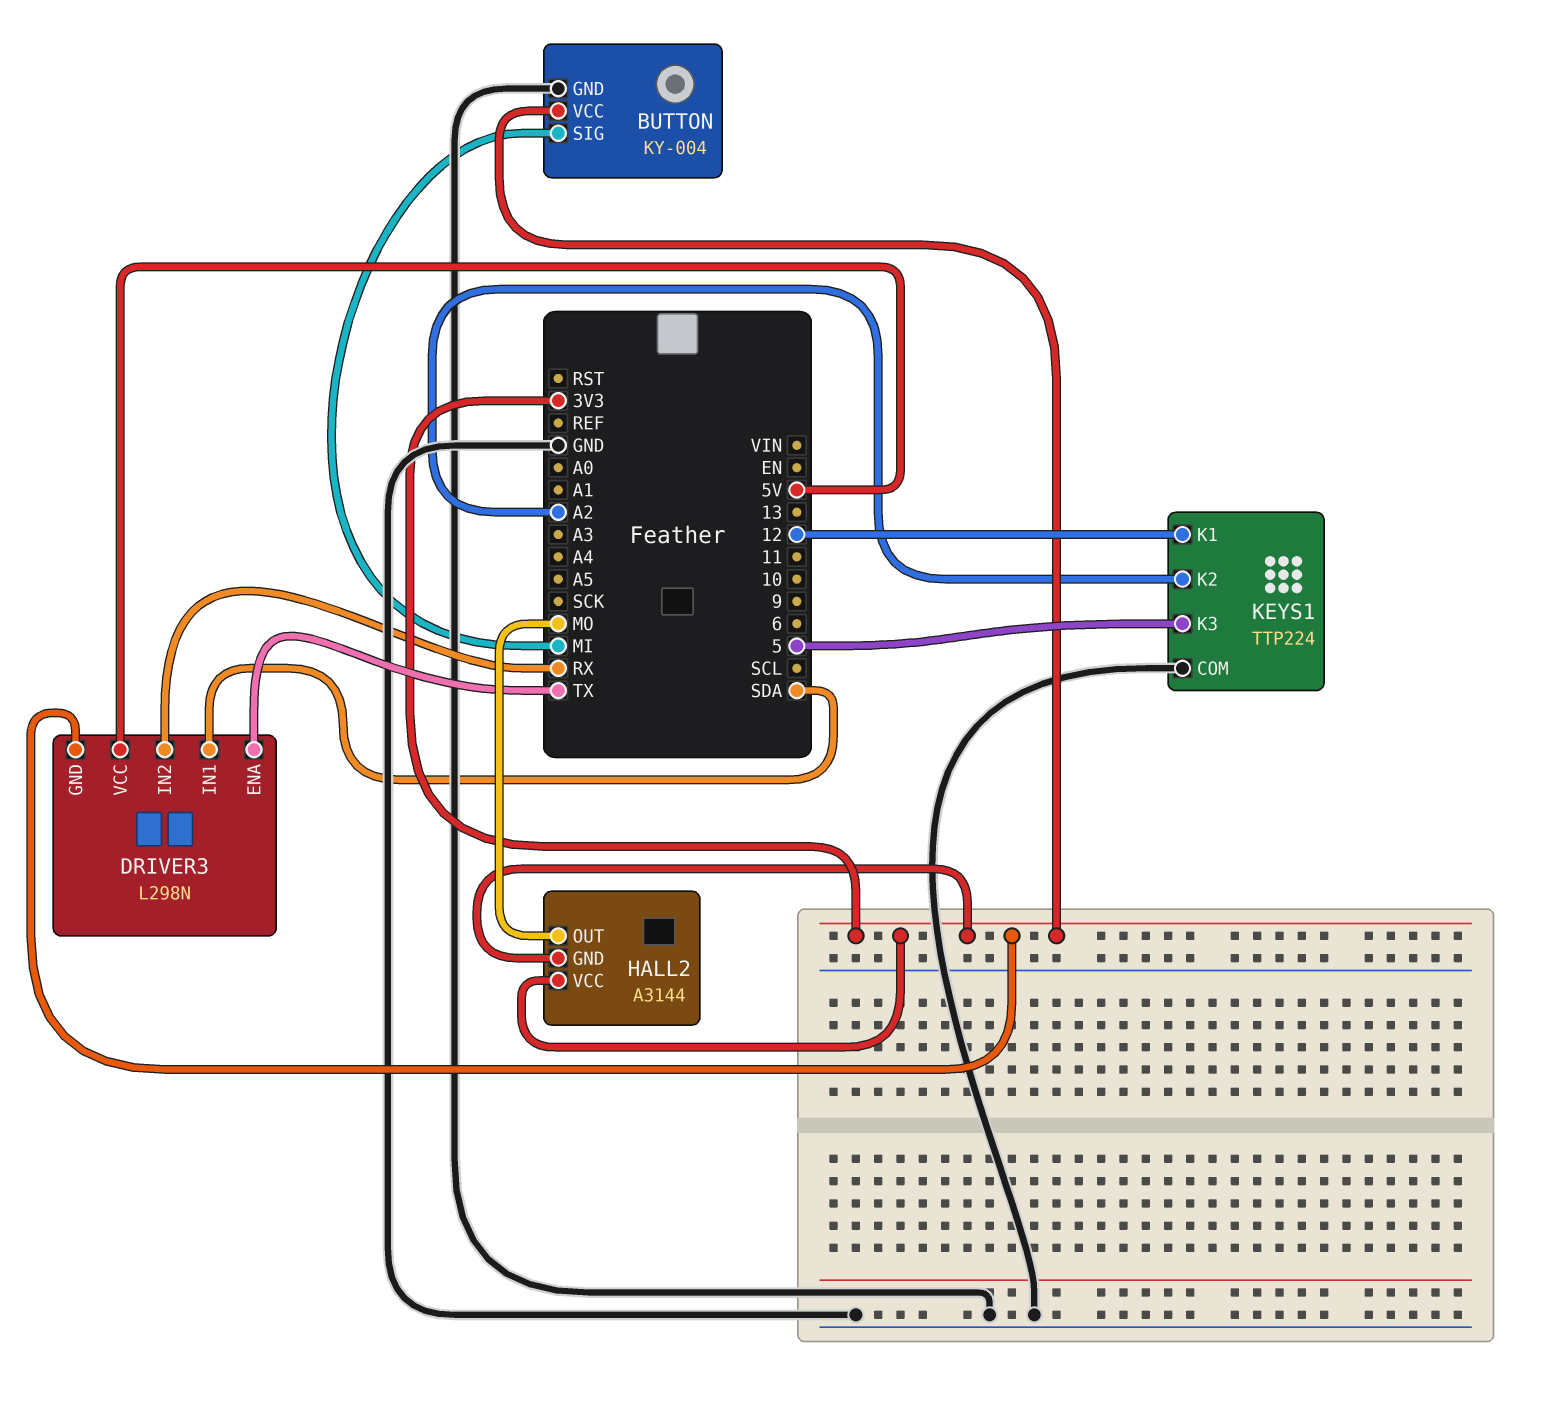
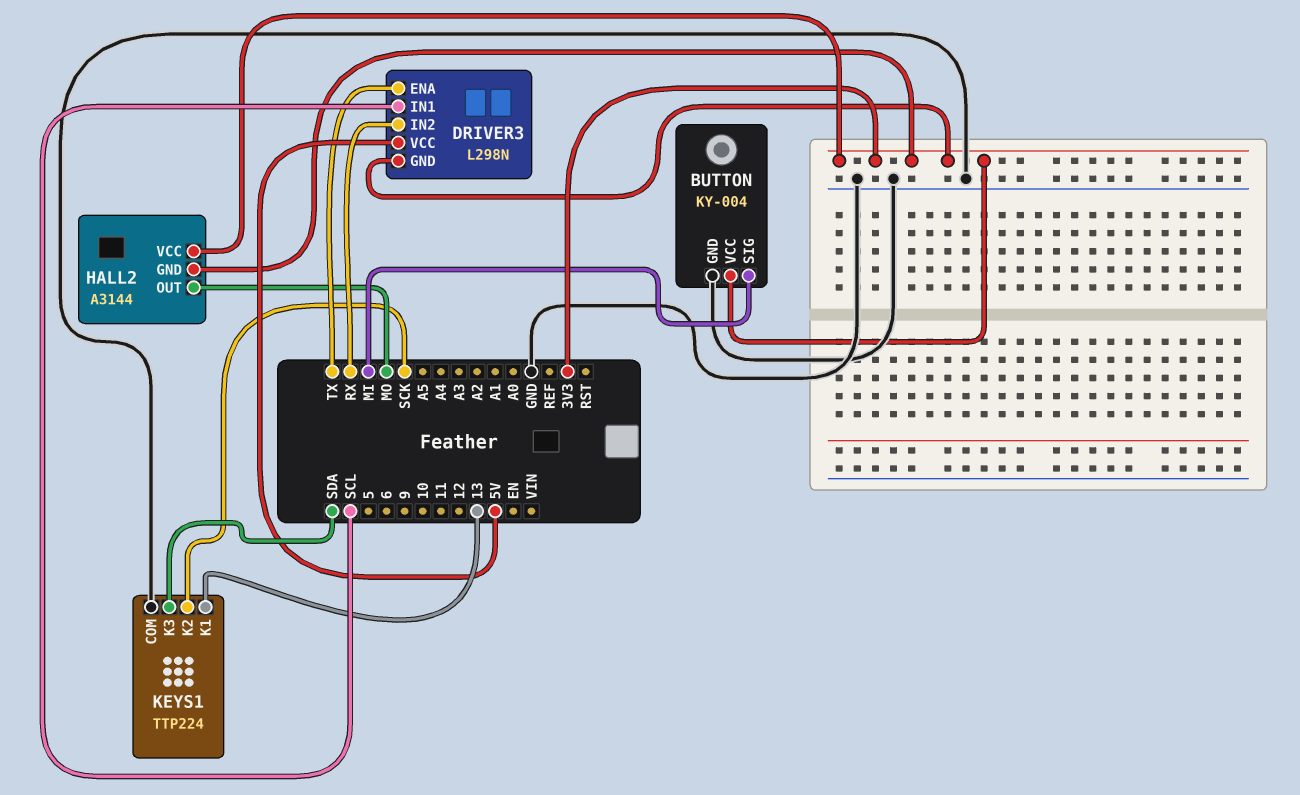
DRIVER3 pin IN1: SDA -> SCL
KEYS1 pin K1: 12 -> 13
KEYS1 pin K2: A2 -> SCK
KEYS1 pin K3: 5 -> SDA

